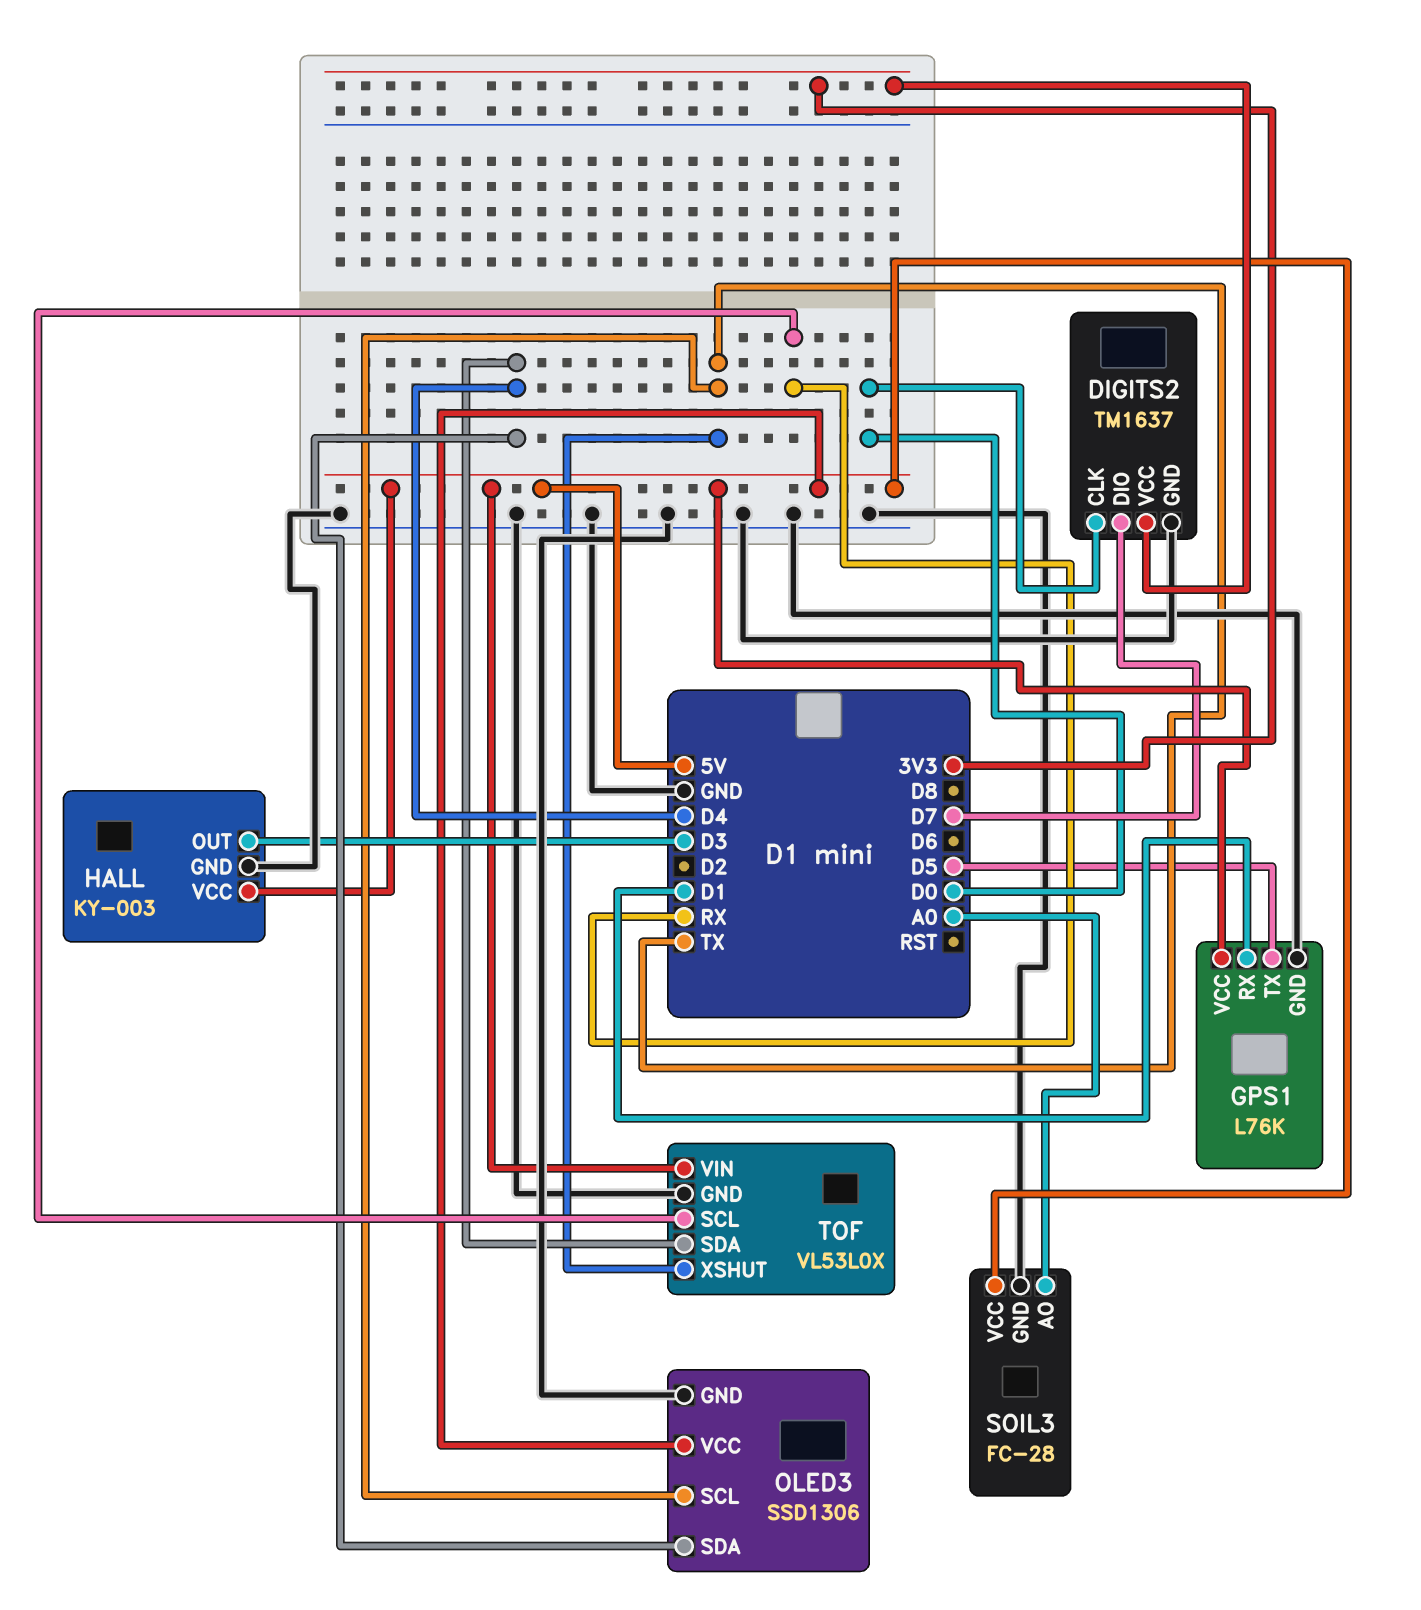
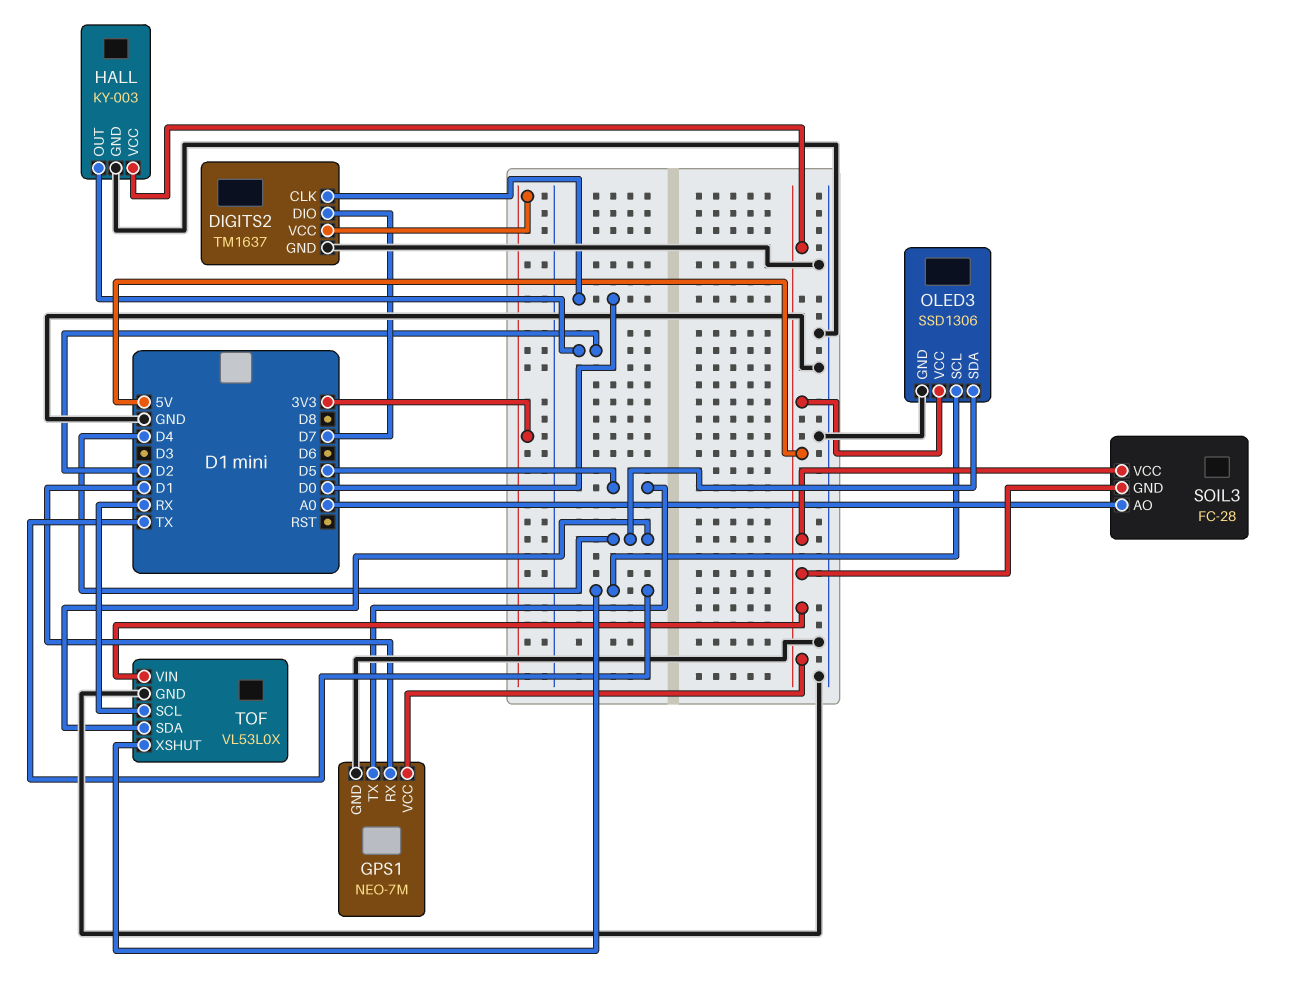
GPS1: L76K -> NEO-7M
HALL pin OUT: D3 -> D2
SOIL3 pin GND: GND -> 5V

